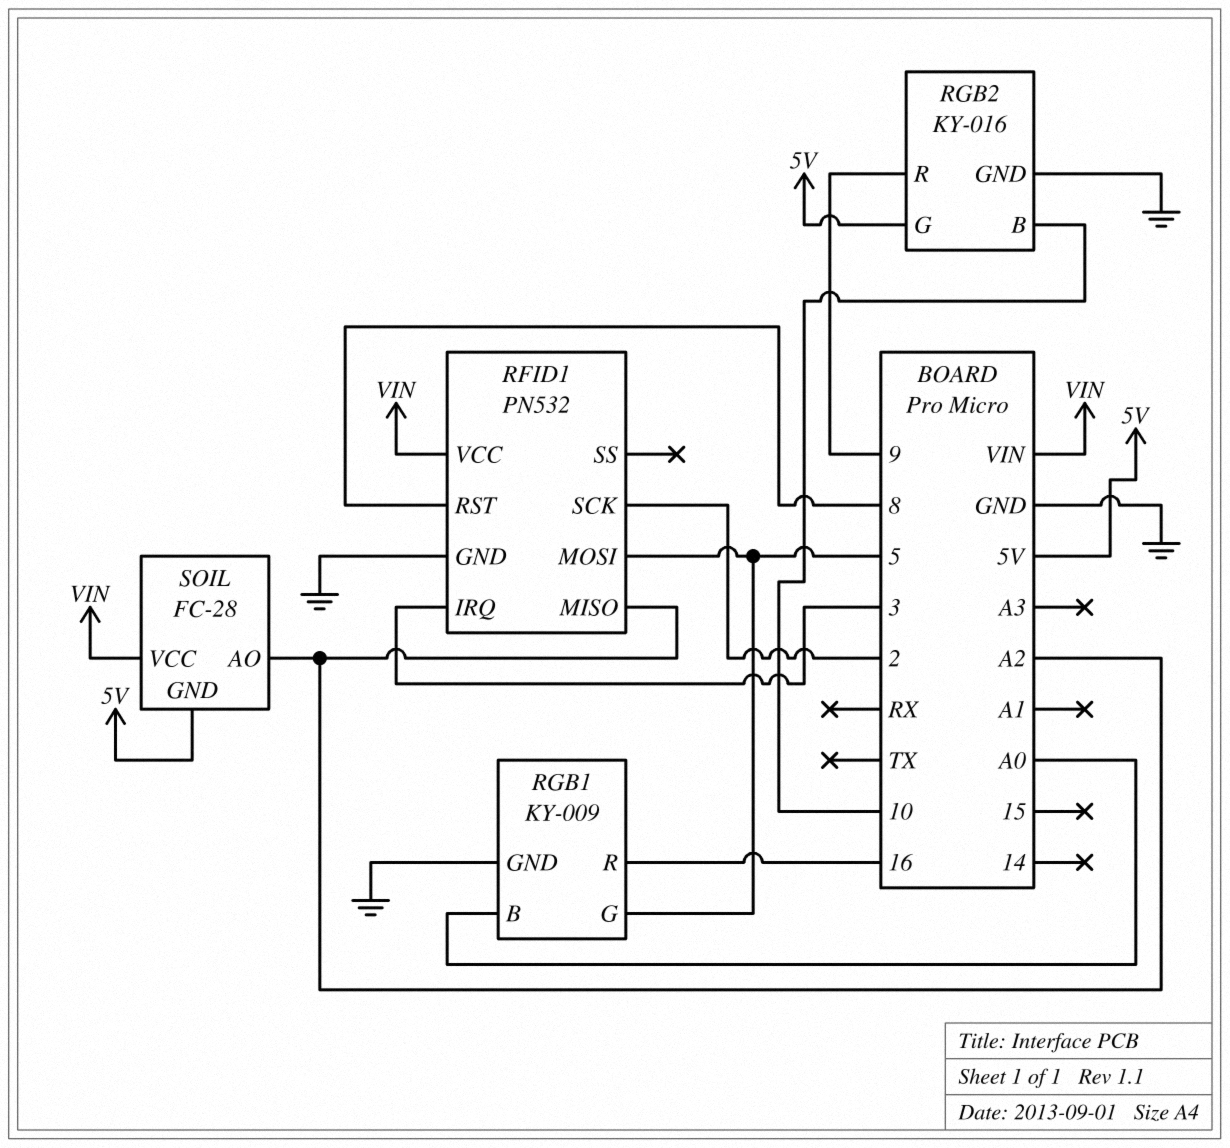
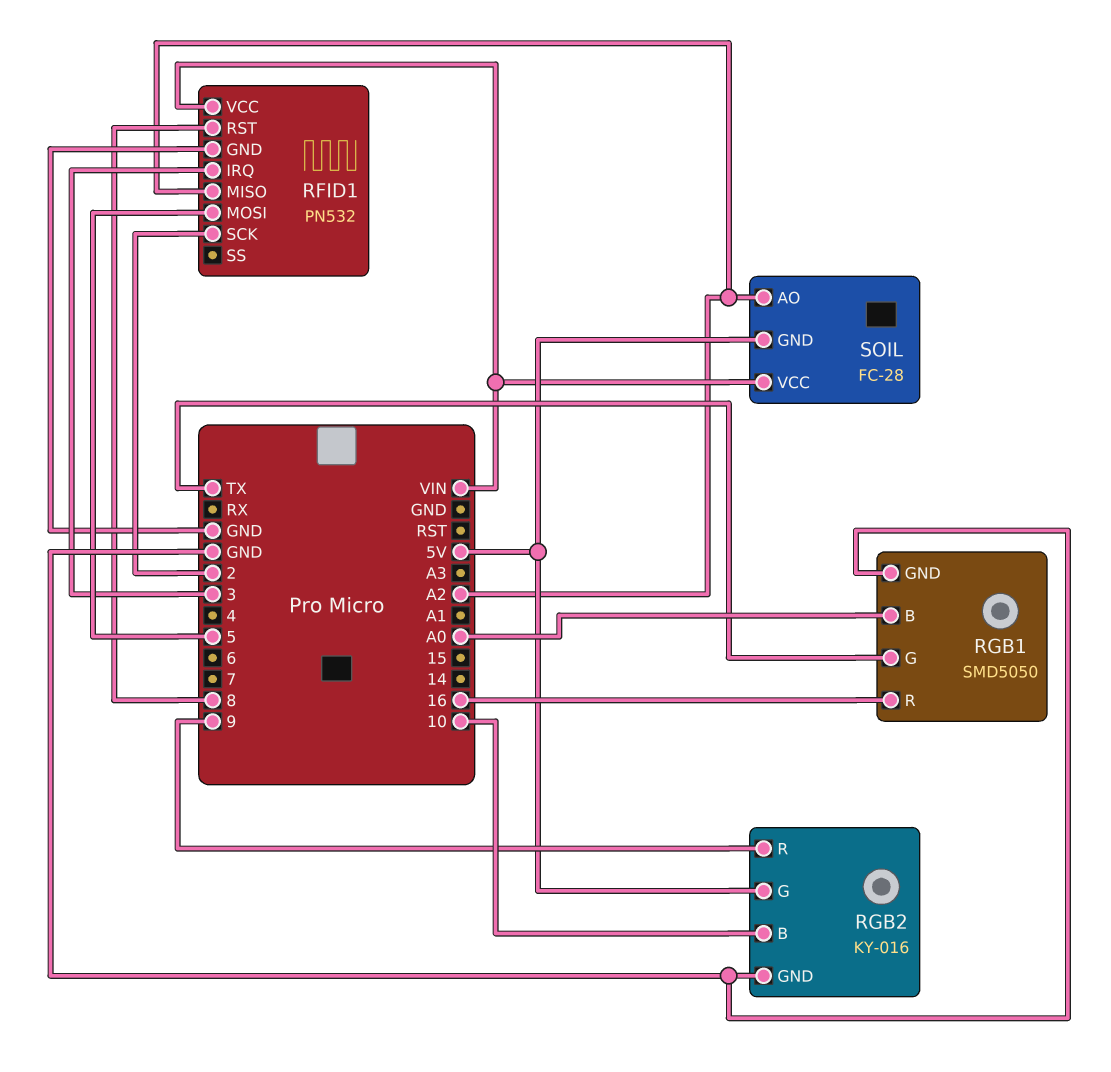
RGB1: KY-009 -> SMD5050
RGB1 pin G: 5 -> TX

